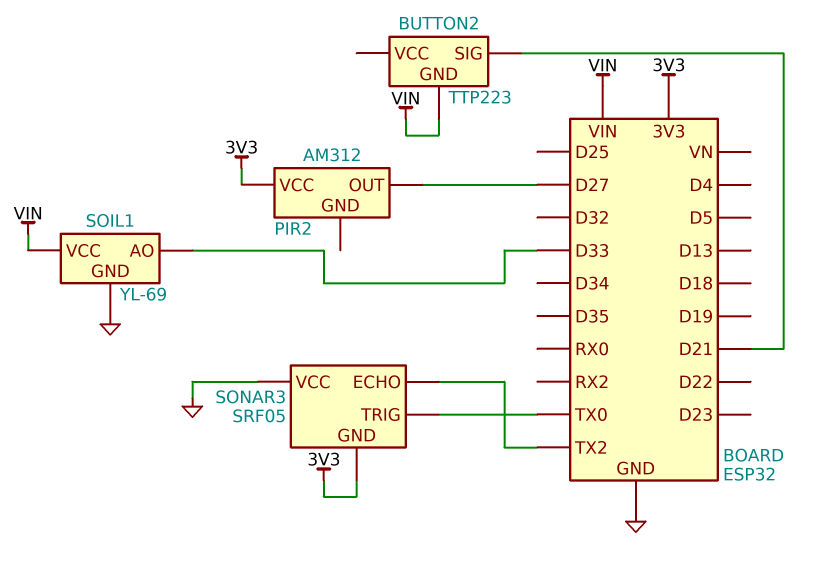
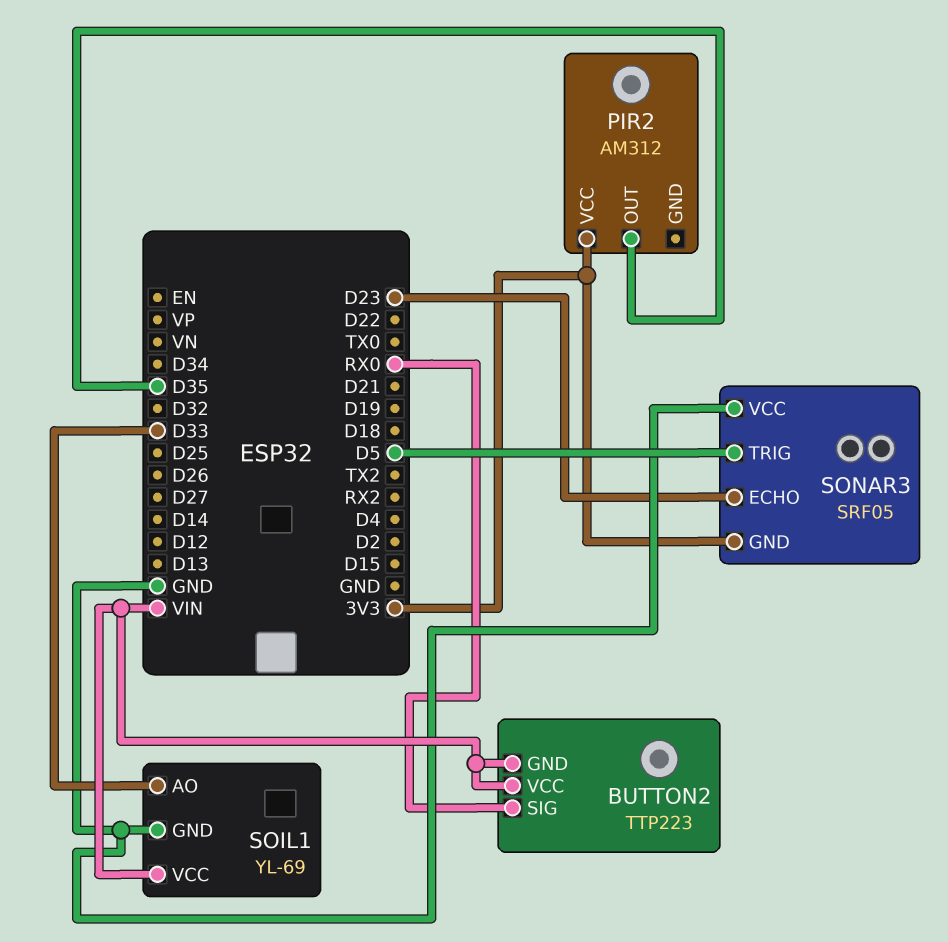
BUTTON2 pin SIG: D21 -> RX0
BUTTON2 pin VCC: none -> VIN
PIR2 pin OUT: D27 -> D35
SONAR3 pin ECHO: TX2 -> D23
SONAR3 pin TRIG: TX0 -> D5

